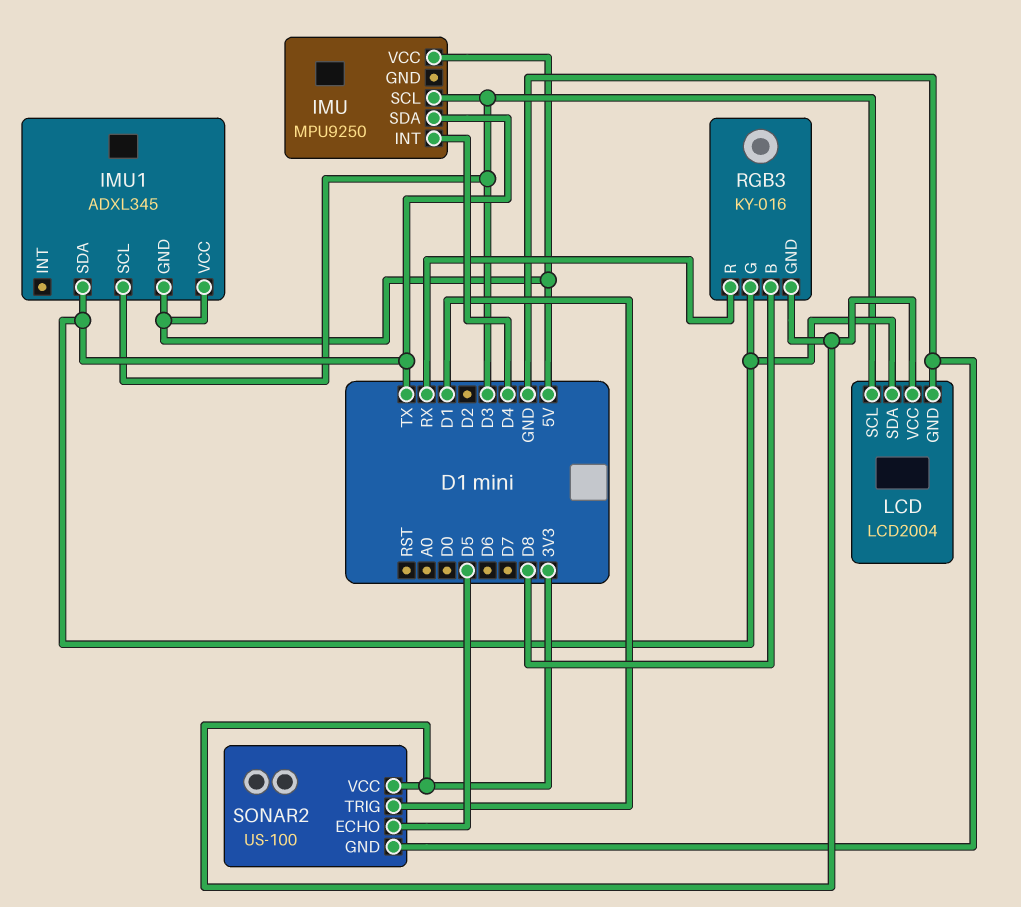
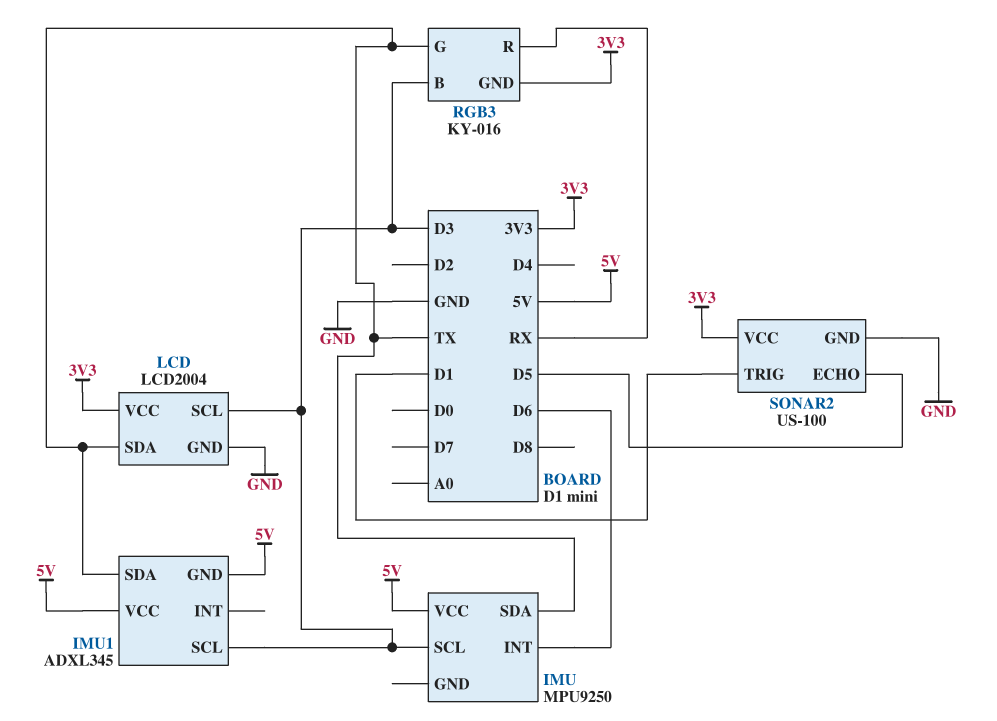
IMU pin INT: D4 -> D6
RGB3 pin B: D8 -> D3

